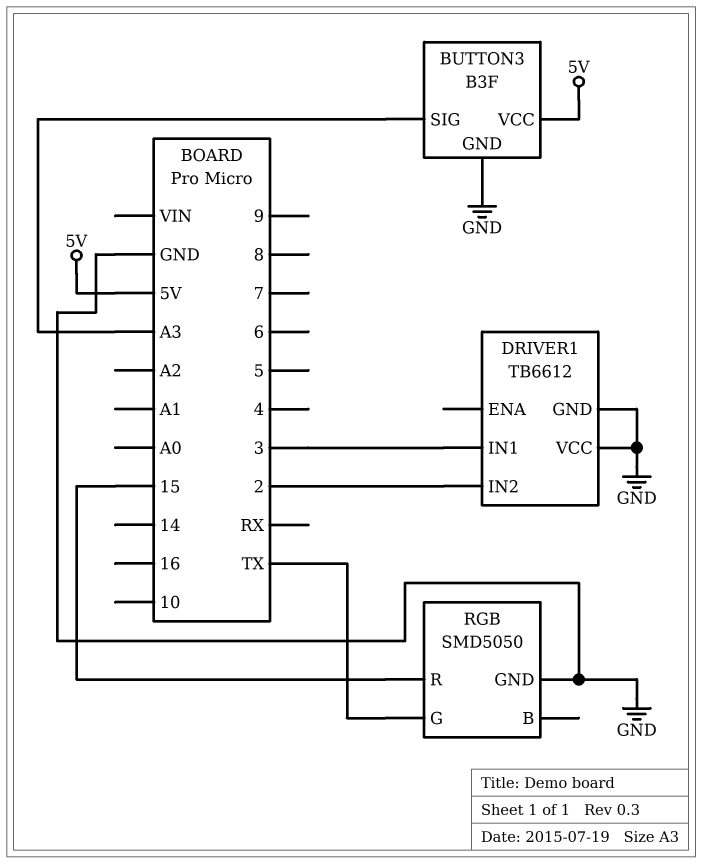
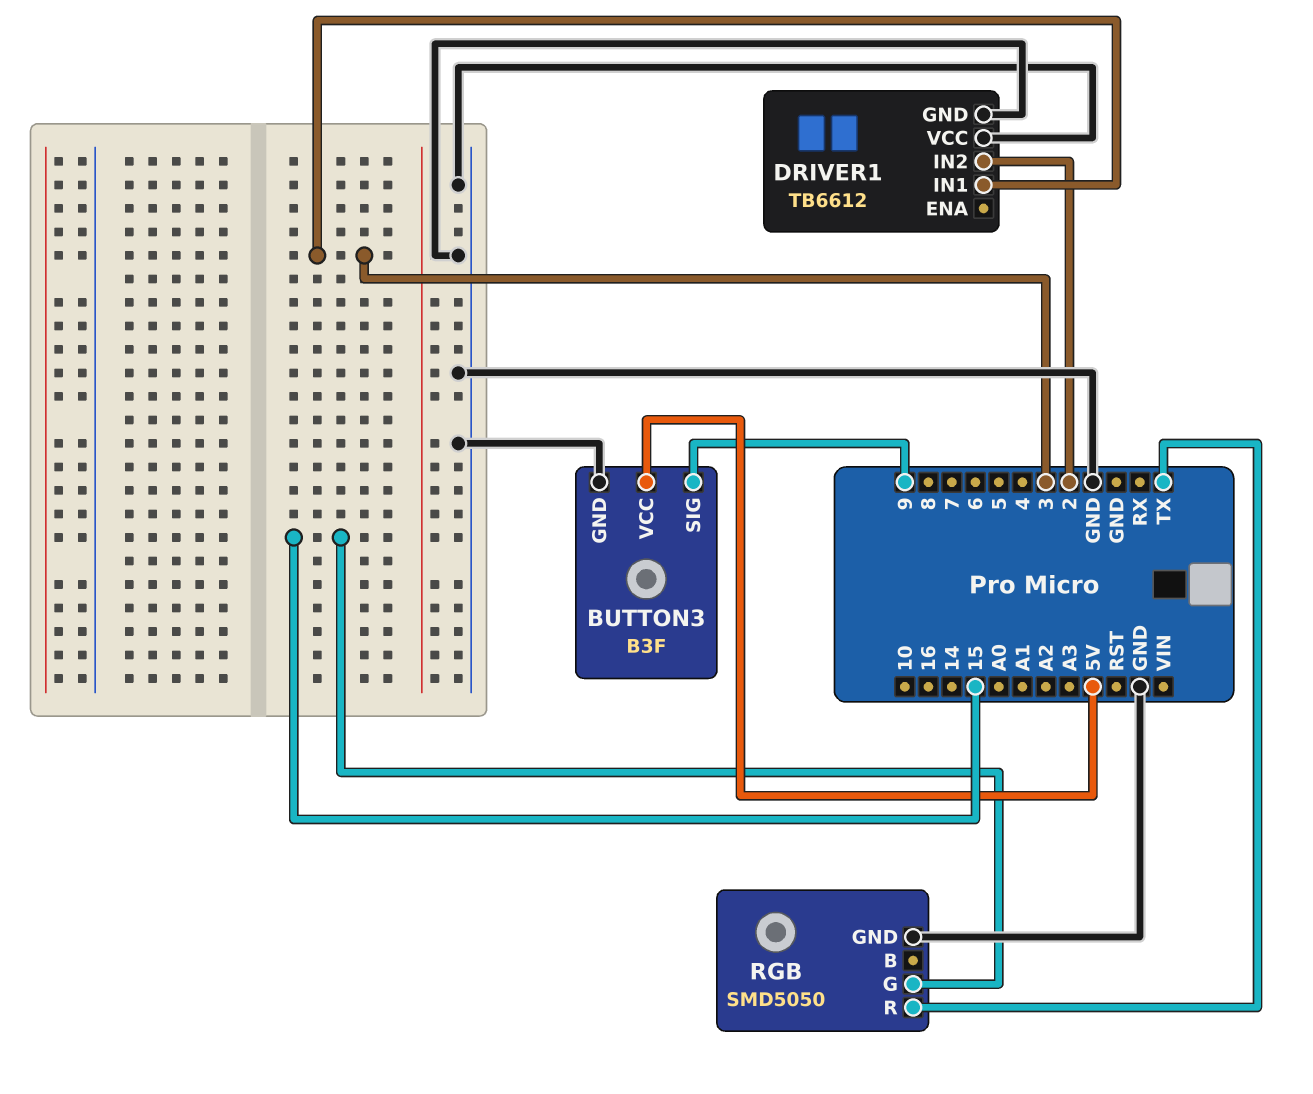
BUTTON3 pin SIG: A3 -> 9
RGB pin G: TX -> 15
RGB pin R: 15 -> TX

